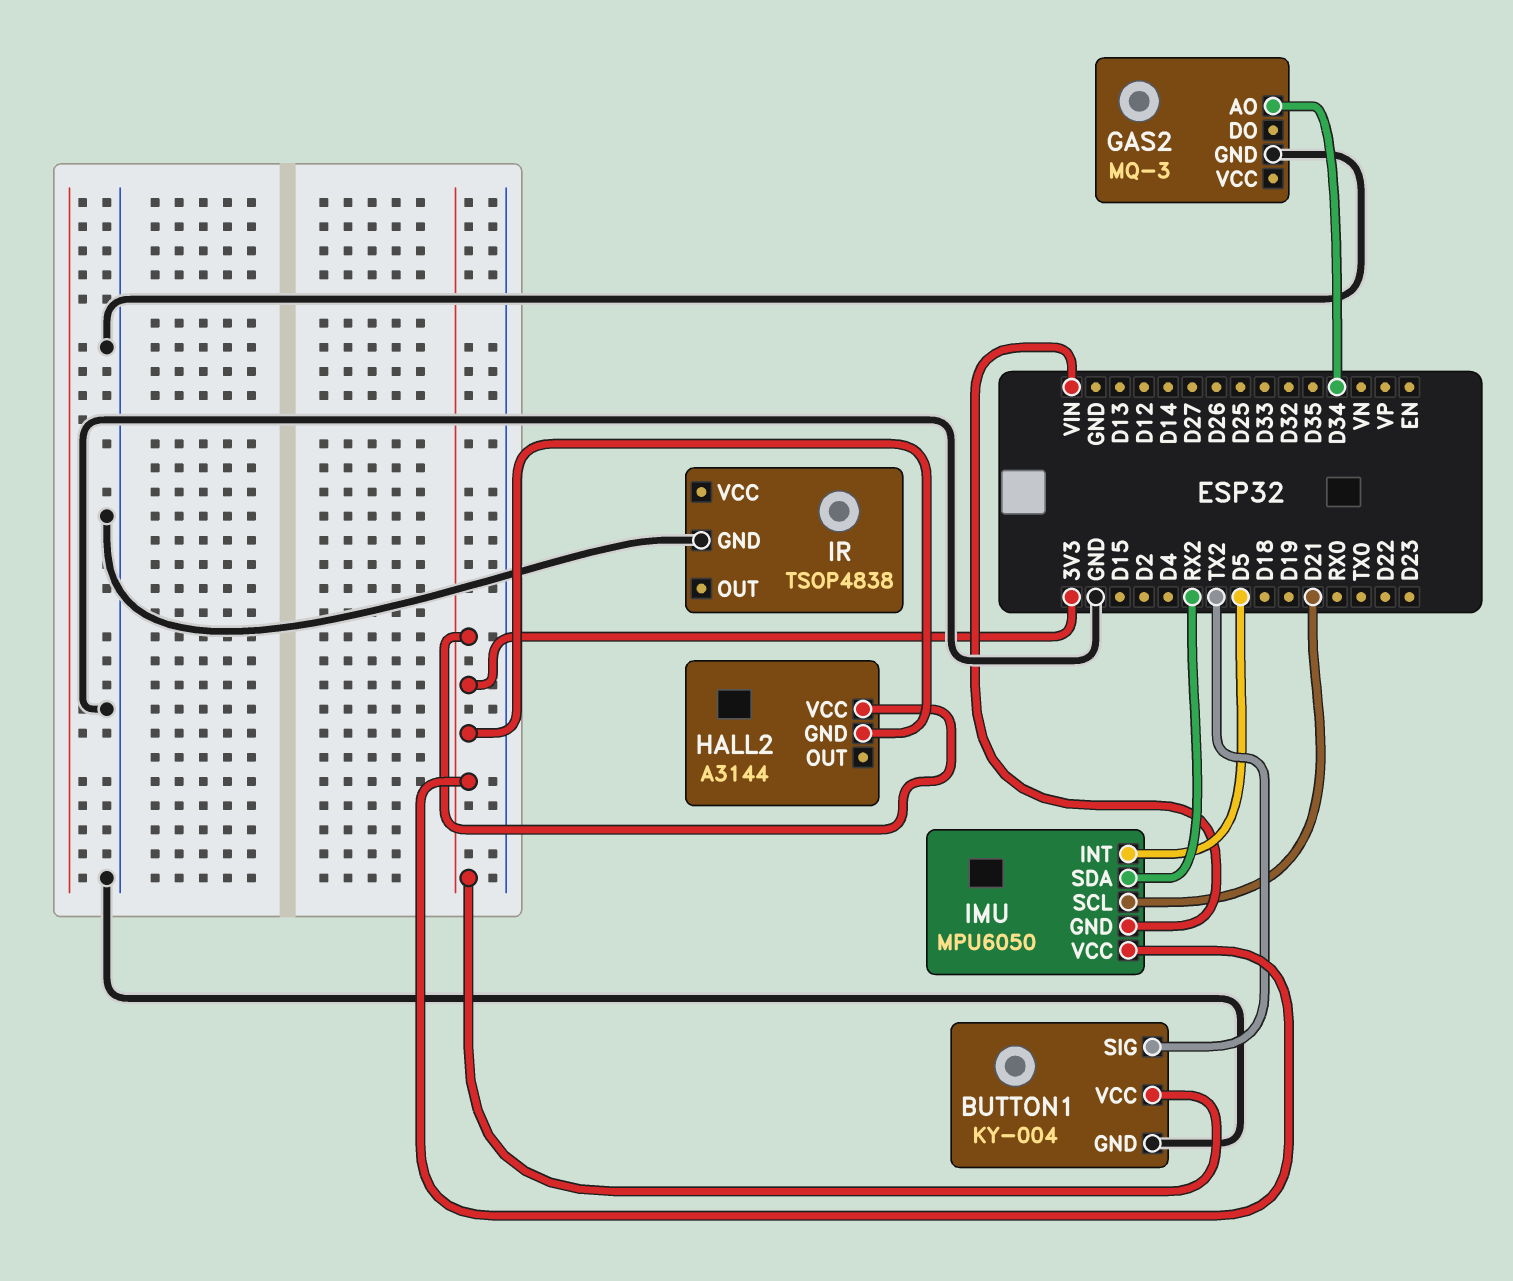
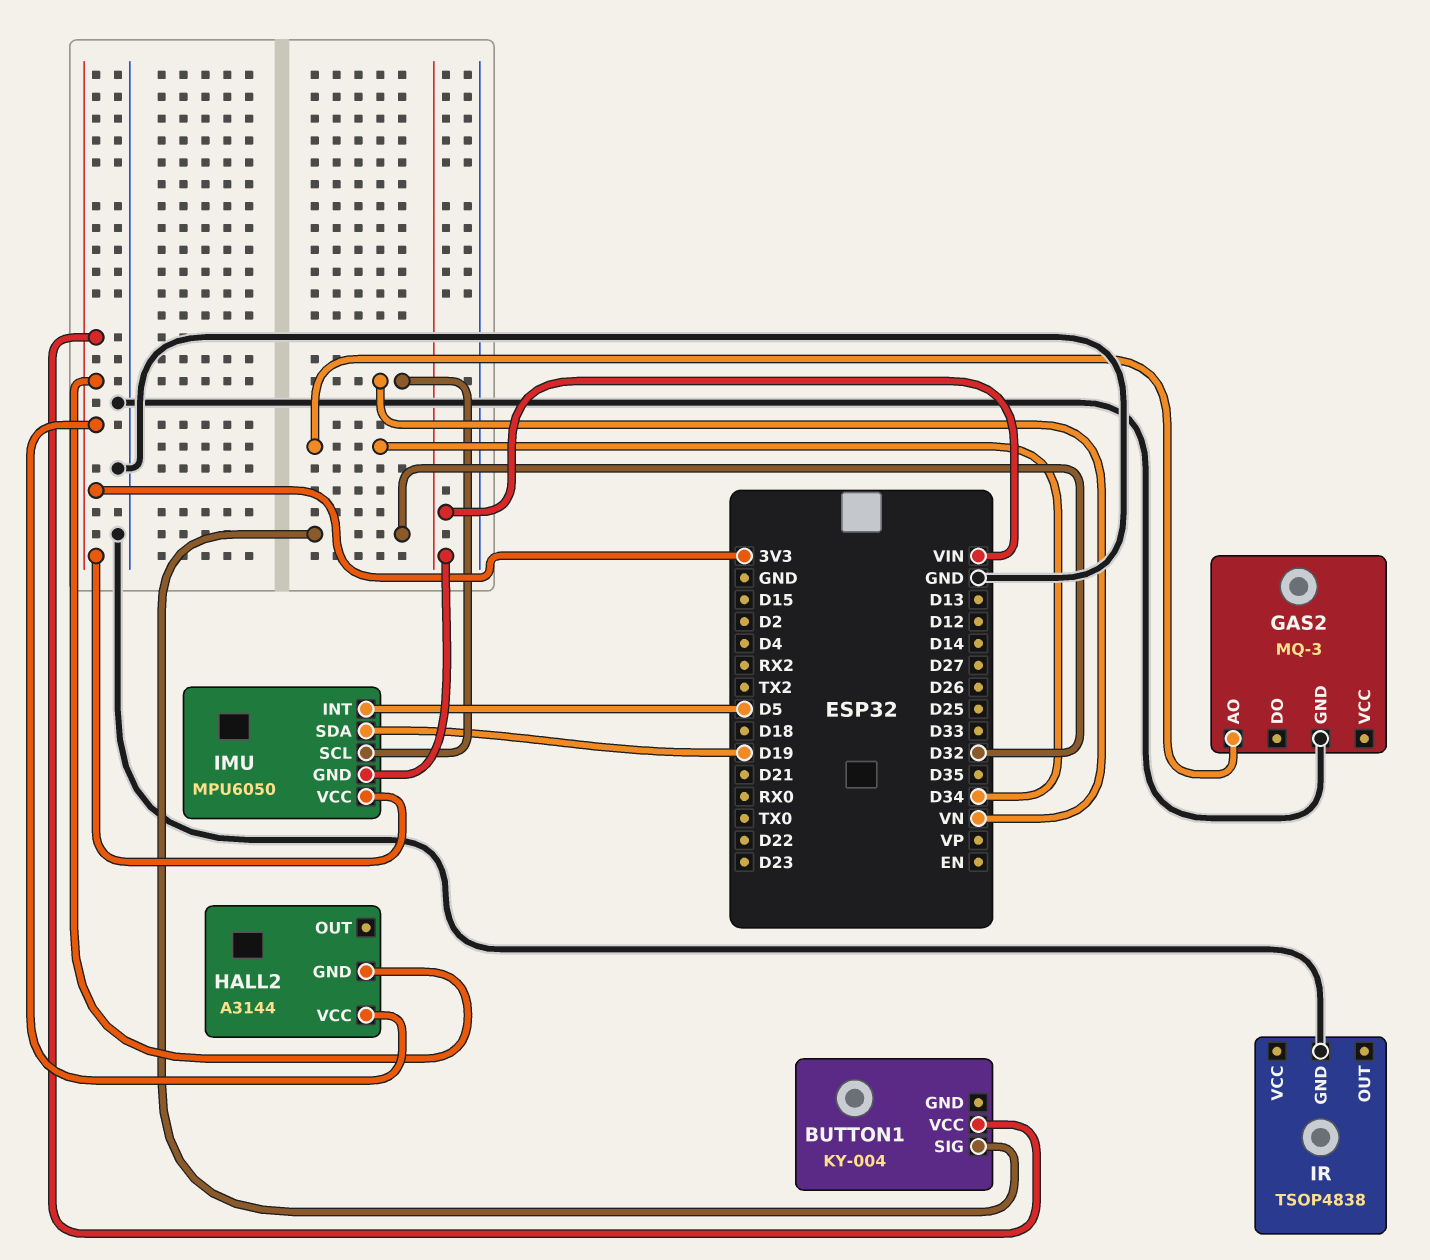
BUTTON1 pin GND: GND -> none
BUTTON1 pin SIG: TX2 -> D32
IMU pin SCL: D21 -> VN
IMU pin SDA: RX2 -> D19

